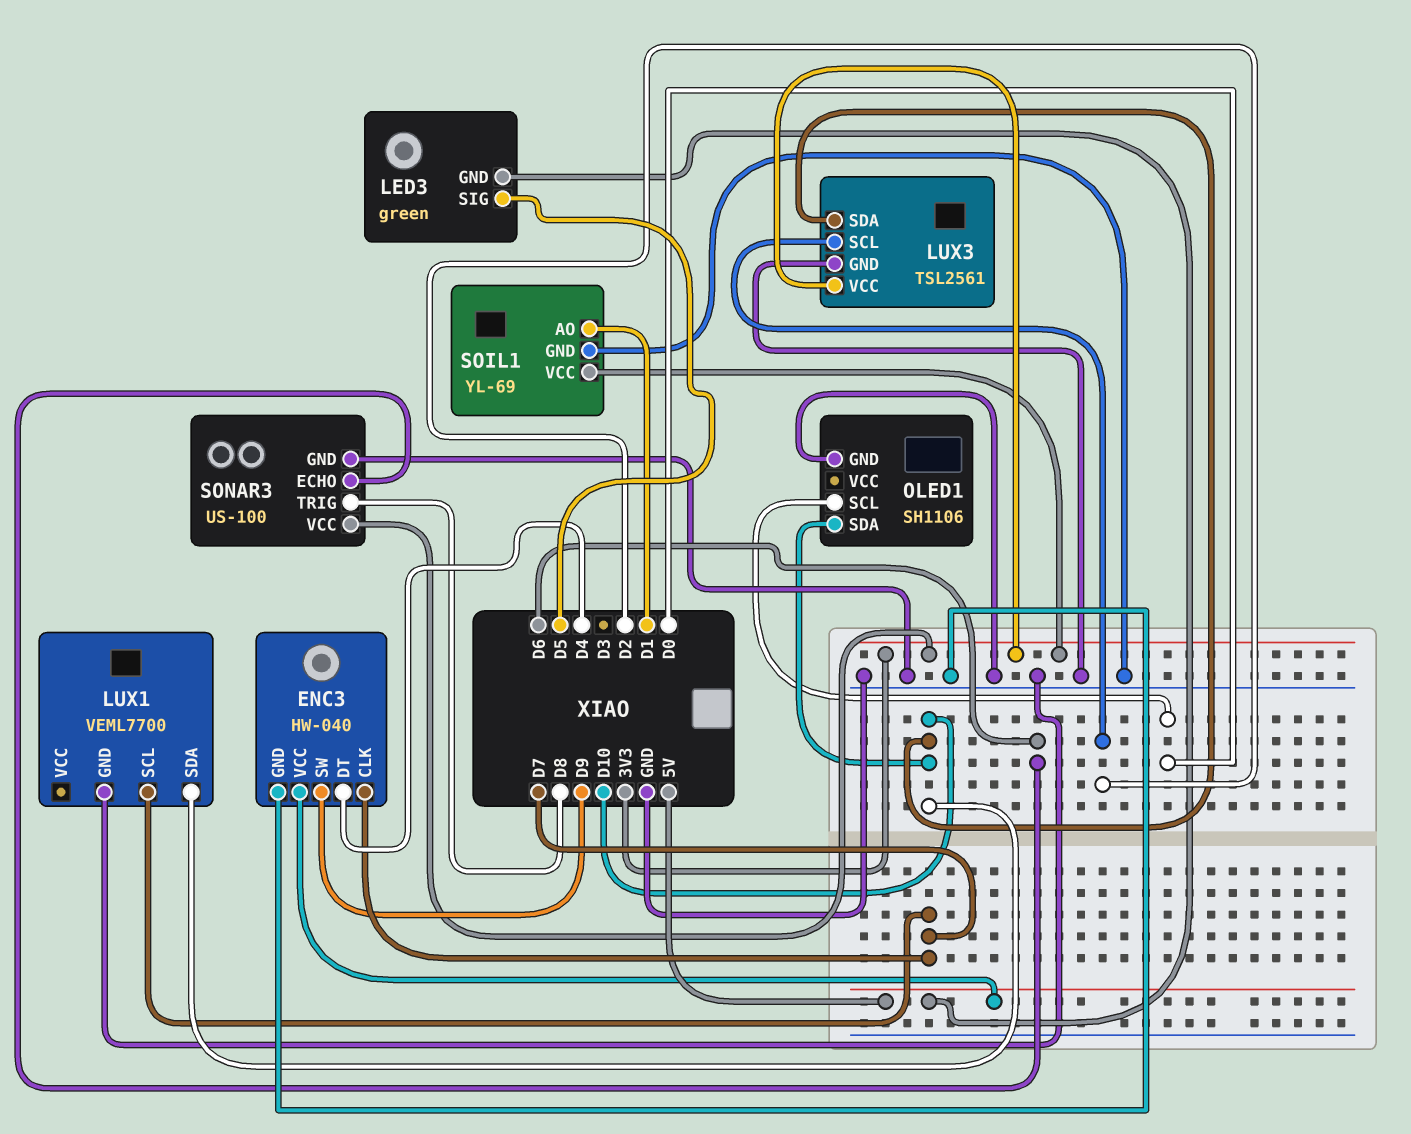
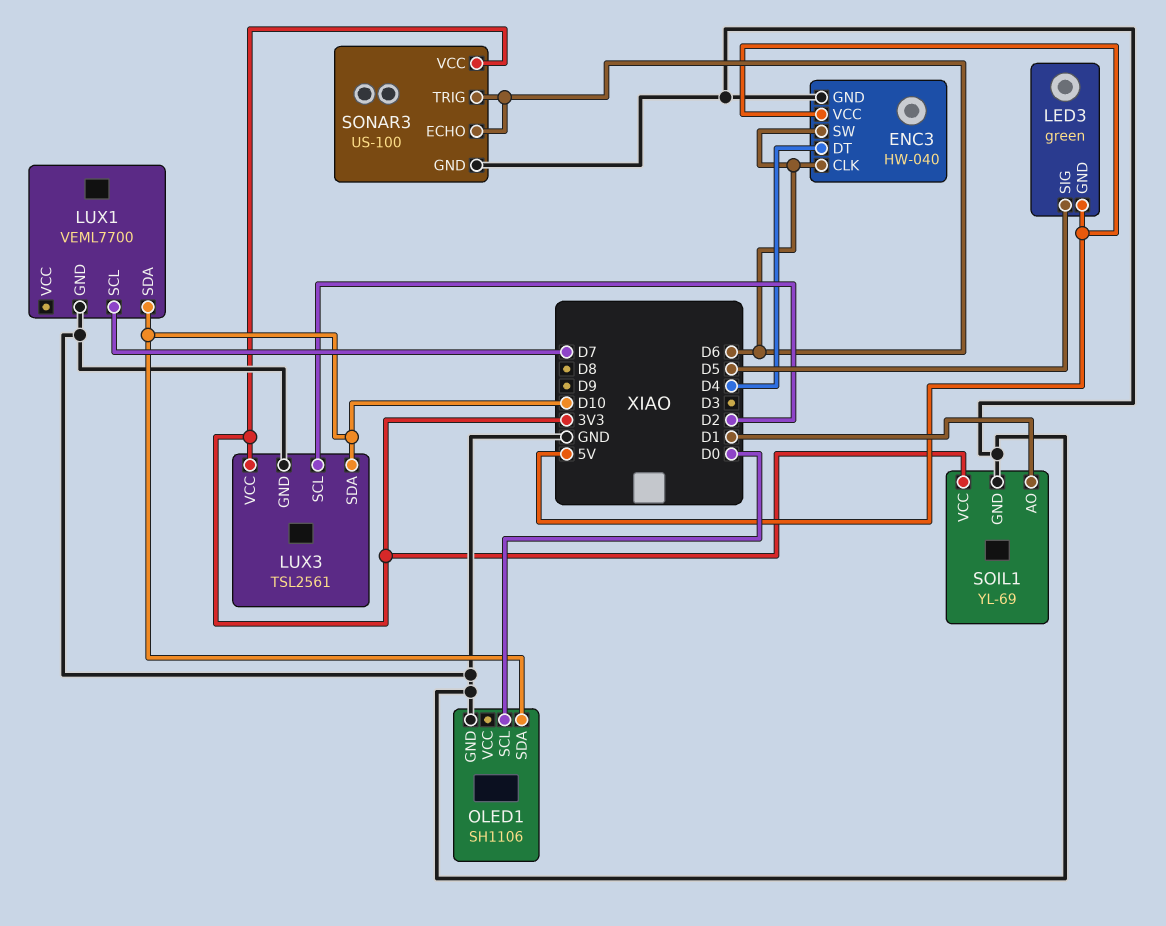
ENC3 pin CLK: D7 -> D6
ENC3 pin SW: D9 -> D6
SONAR3 pin TRIG: D8 -> D6

